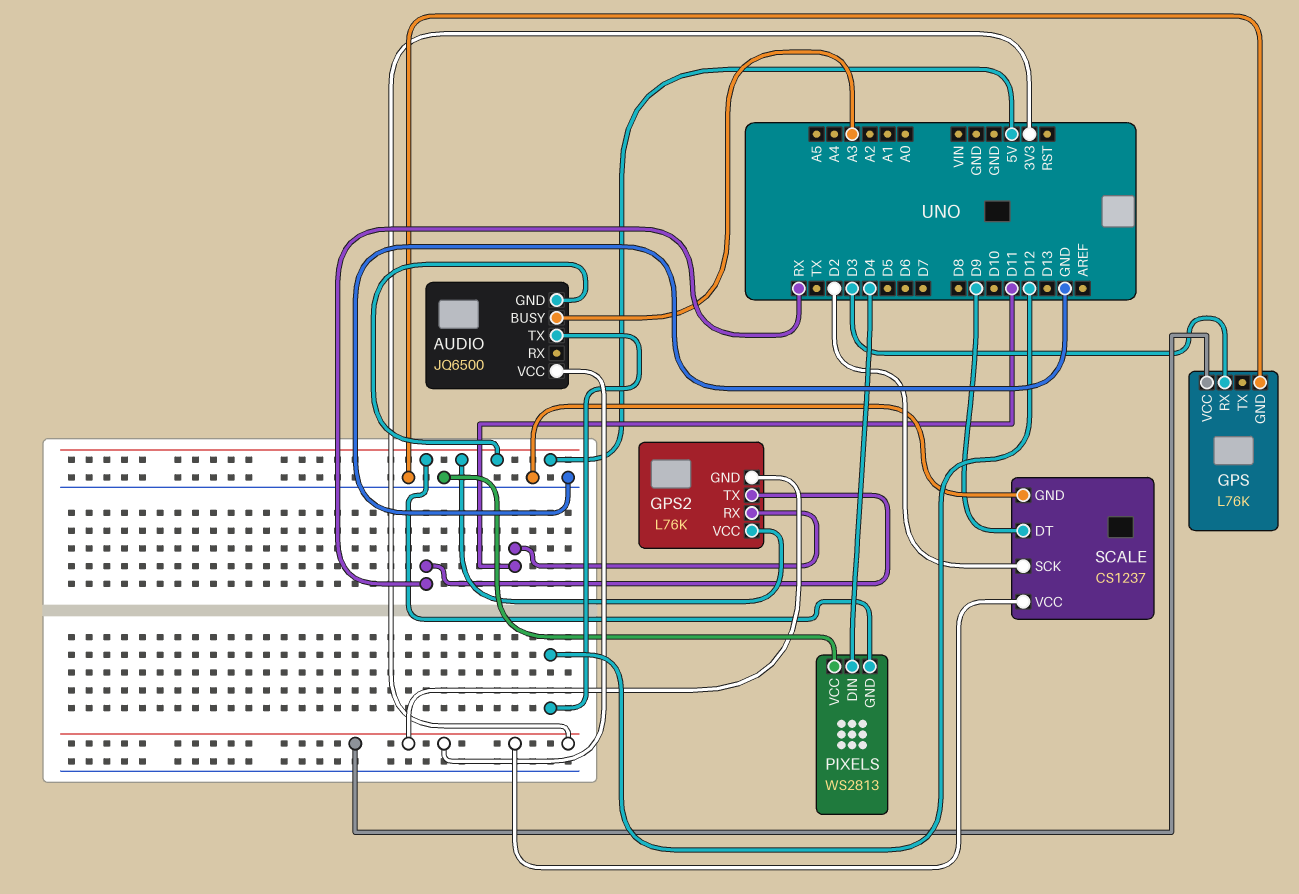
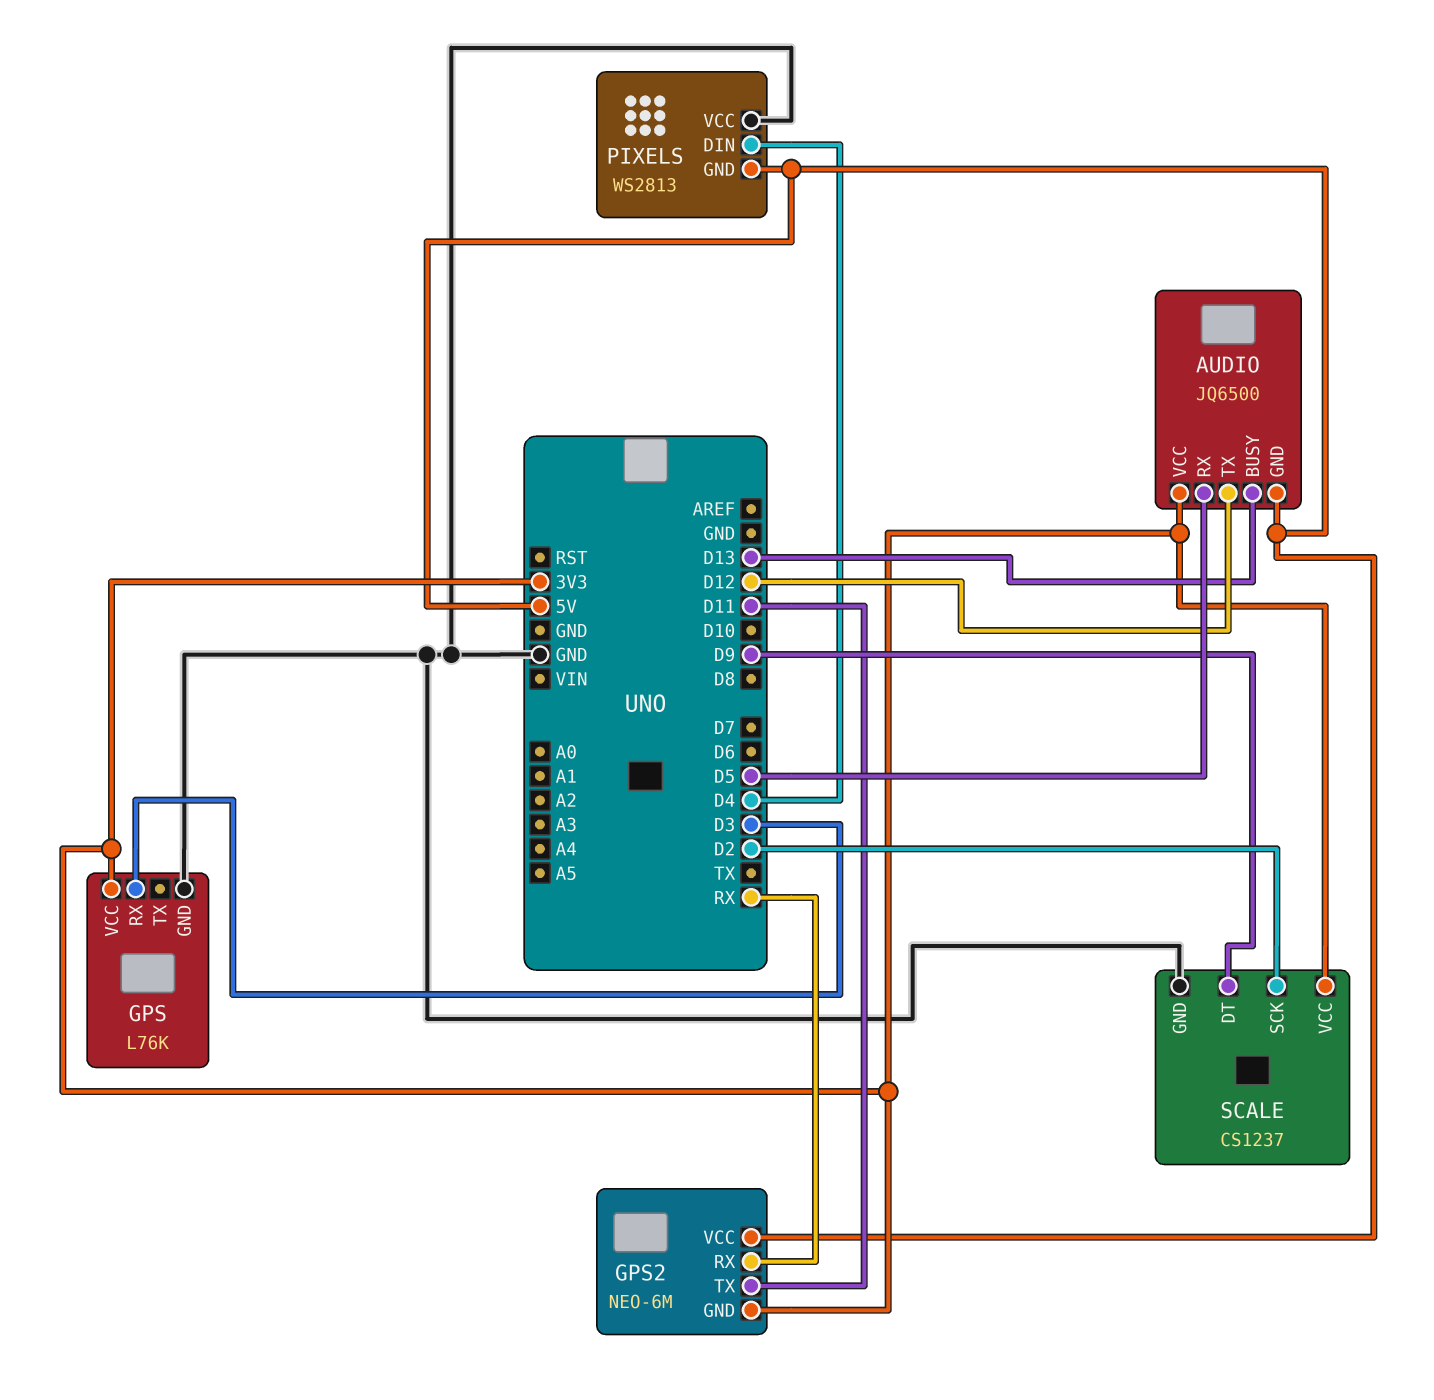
AUDIO pin BUSY: A3 -> D13
AUDIO pin RX: none -> D5
GPS2: L76K -> NEO-6M
GPS2 pin RX: D11 -> RX
GPS2 pin TX: RX -> D11

